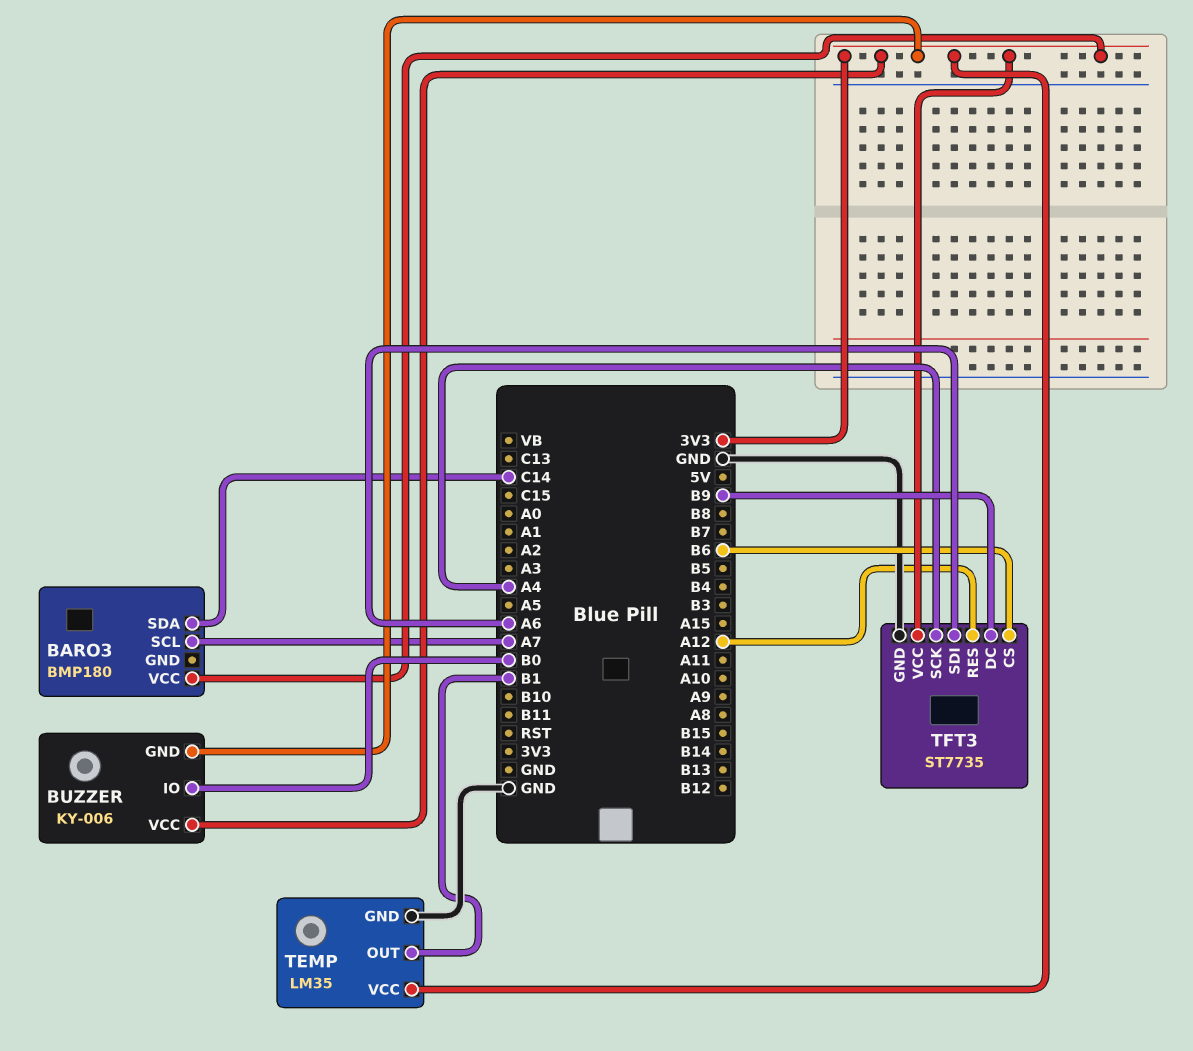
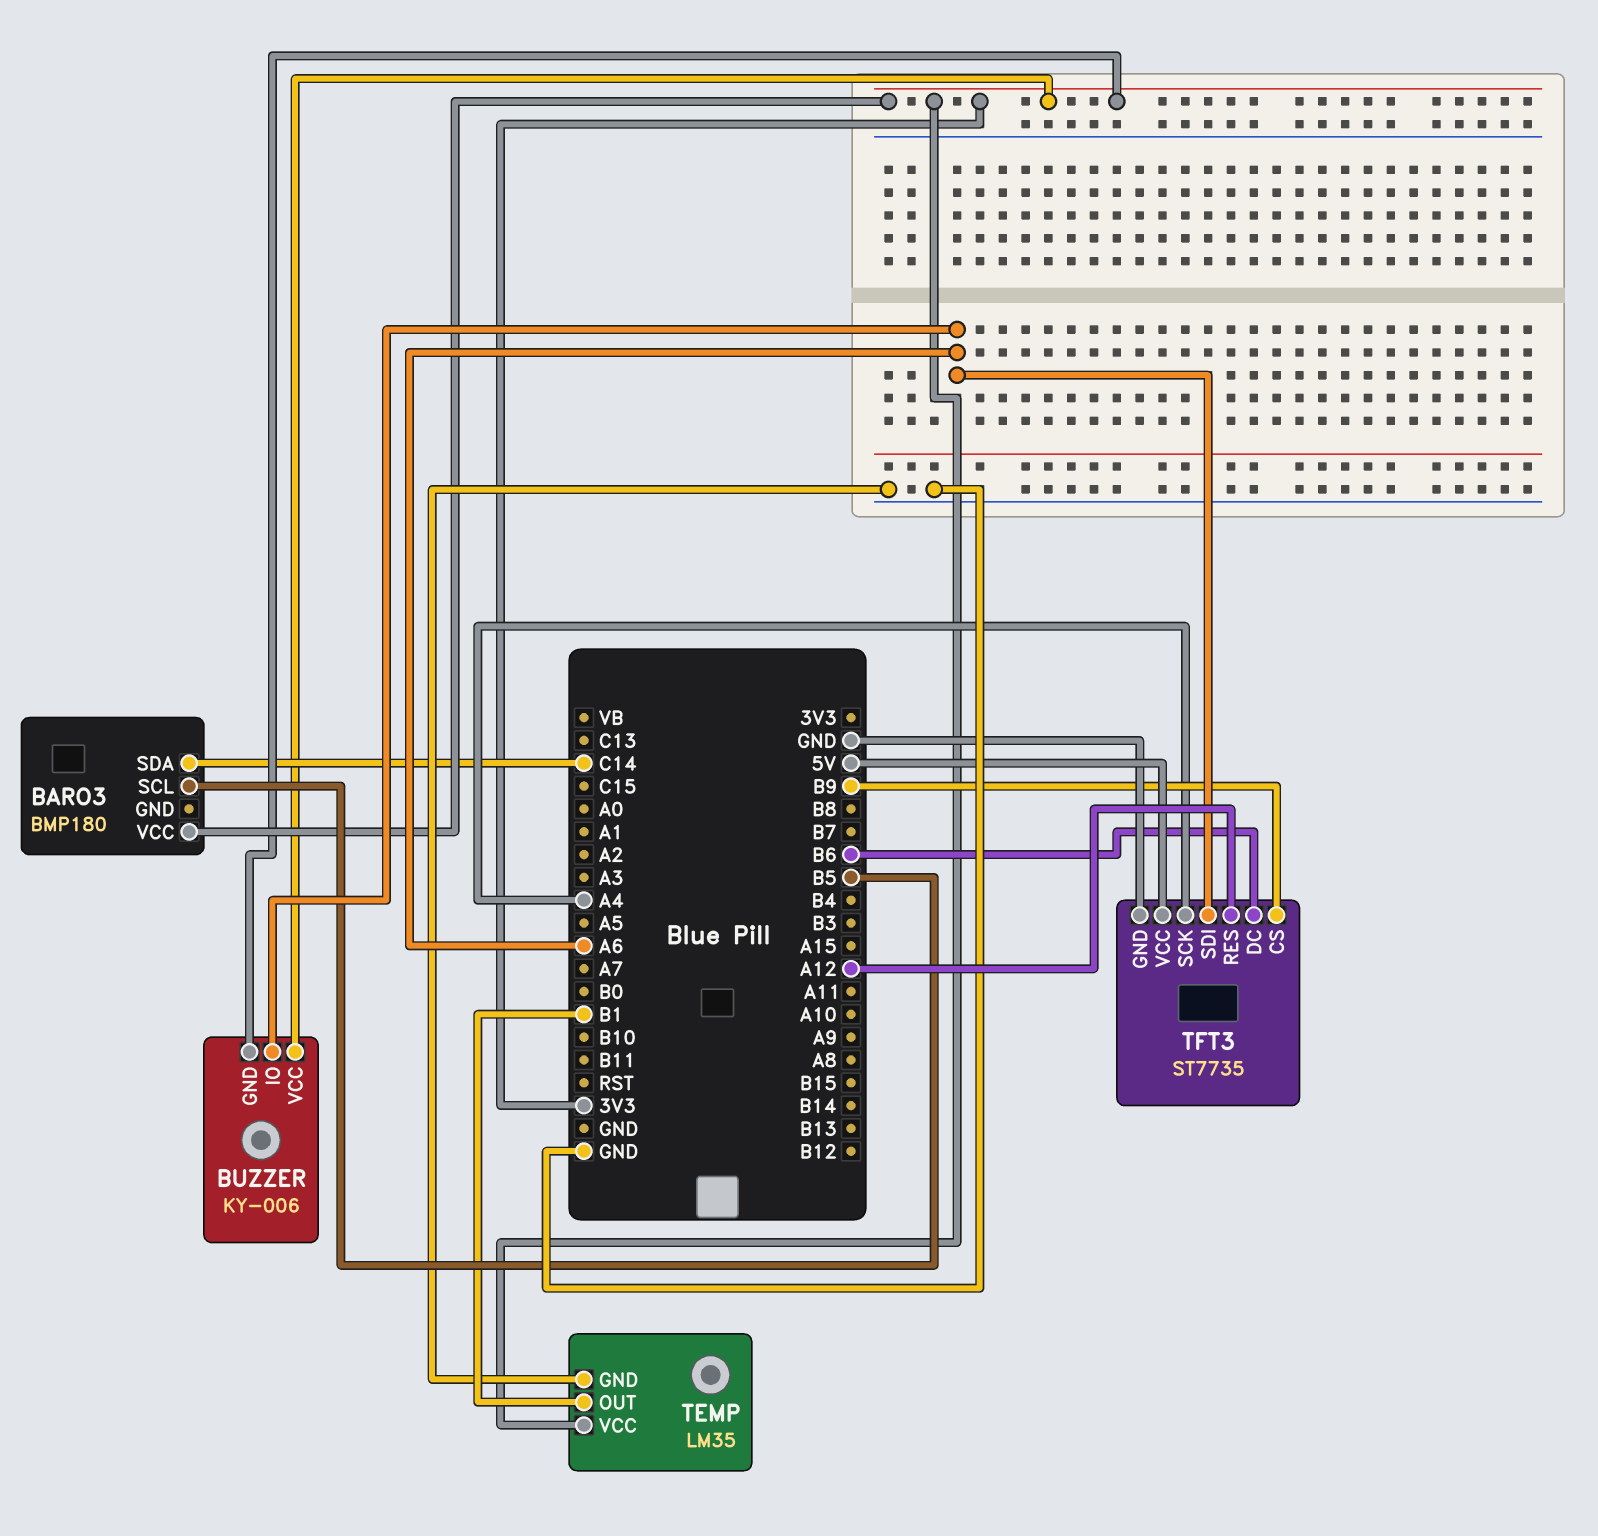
BARO3 pin SCL: A7 -> B5
BUZZER pin IO: B0 -> A6
TFT3 pin CS: B6 -> B9
TFT3 pin DC: B9 -> B6
TFT3 pin VCC: 3V3 -> 5V

